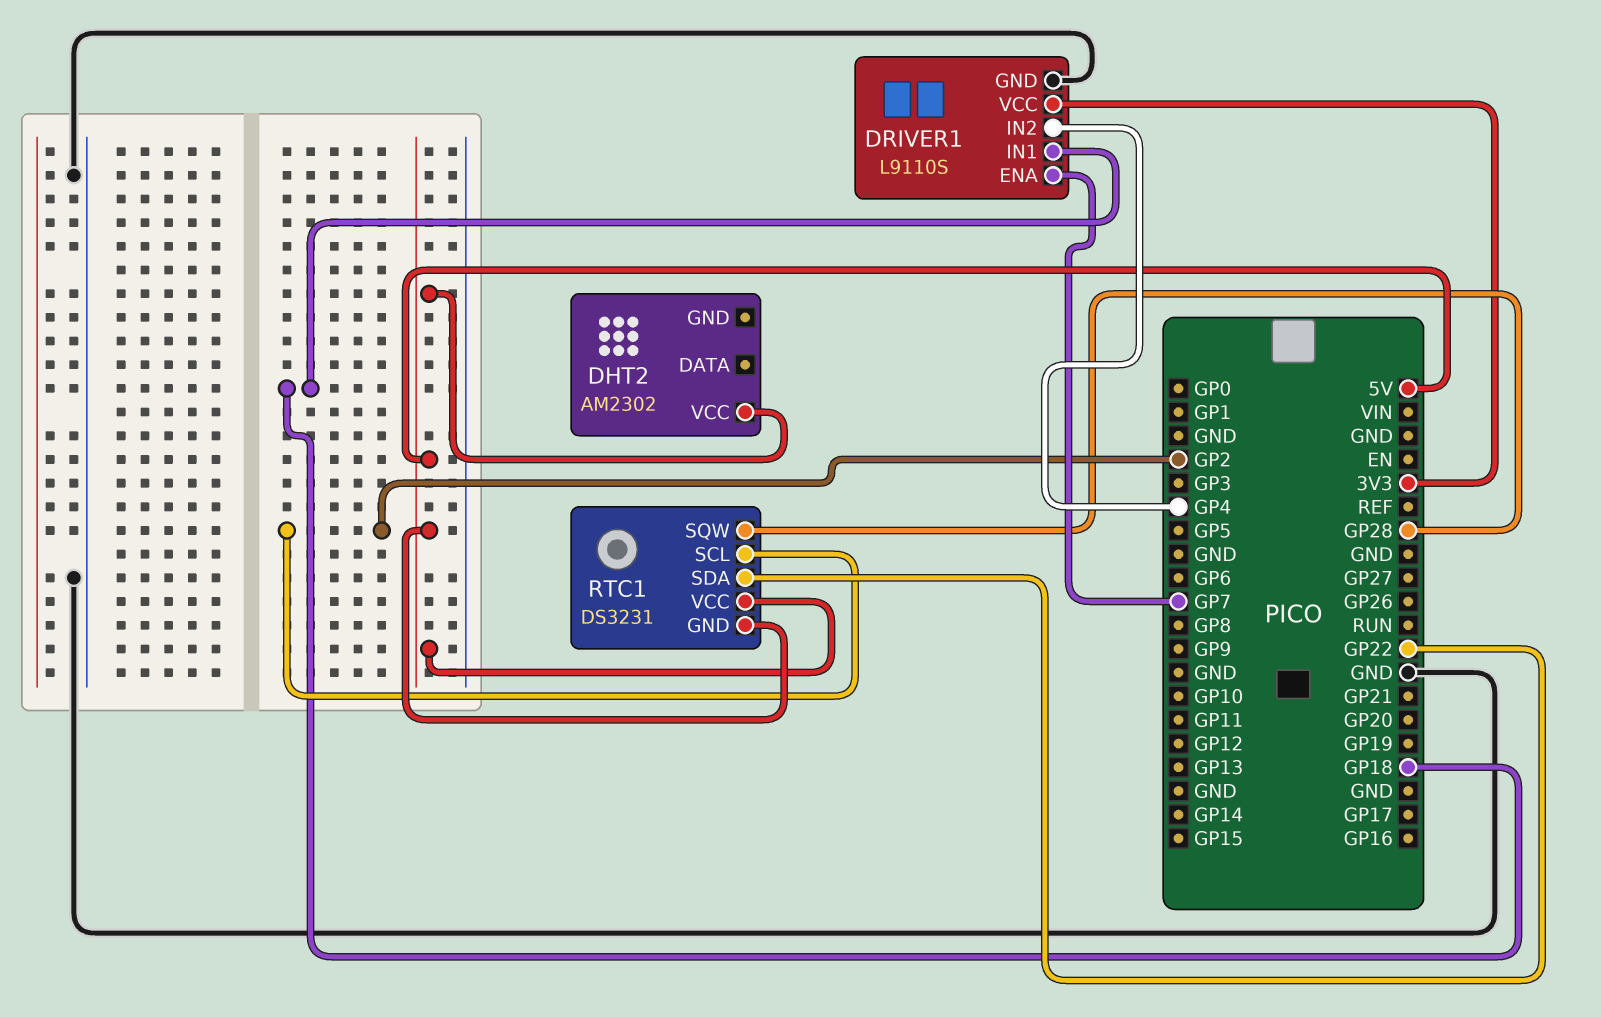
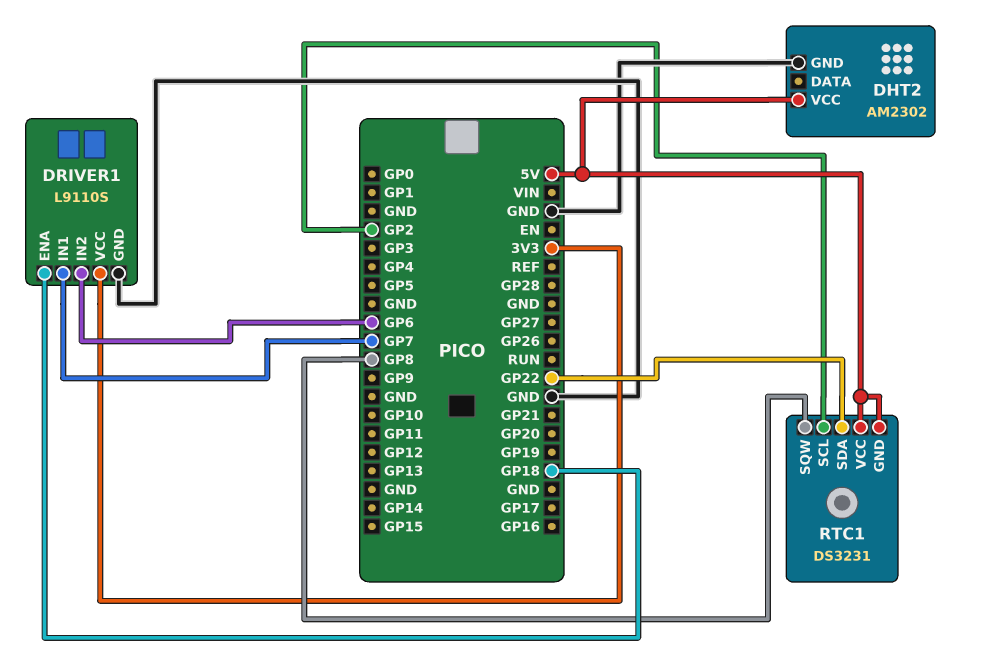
DHT2 pin GND: none -> GND
DRIVER1 pin ENA: GP7 -> GP18
DRIVER1 pin IN1: GP18 -> GP7
DRIVER1 pin IN2: GP4 -> GP6
RTC1 pin SQW: GP28 -> GP8

